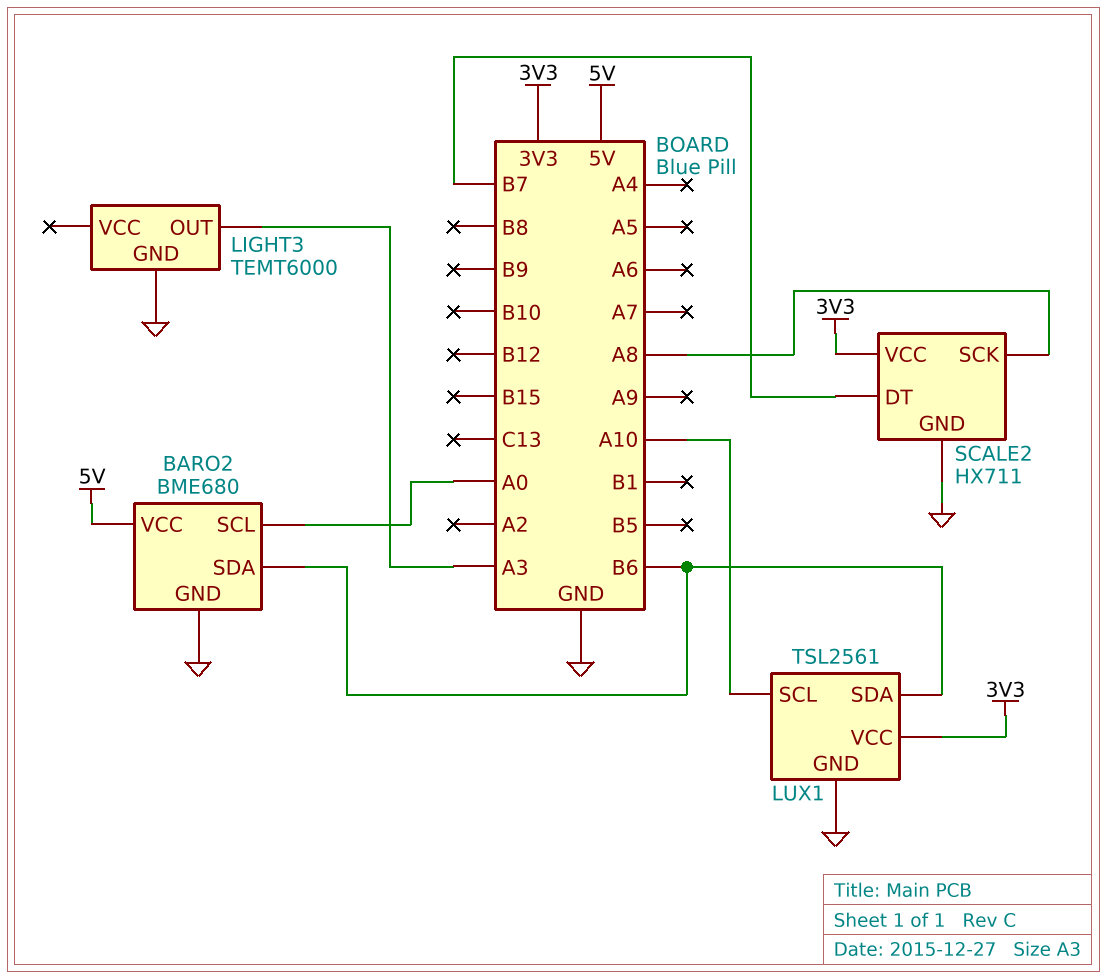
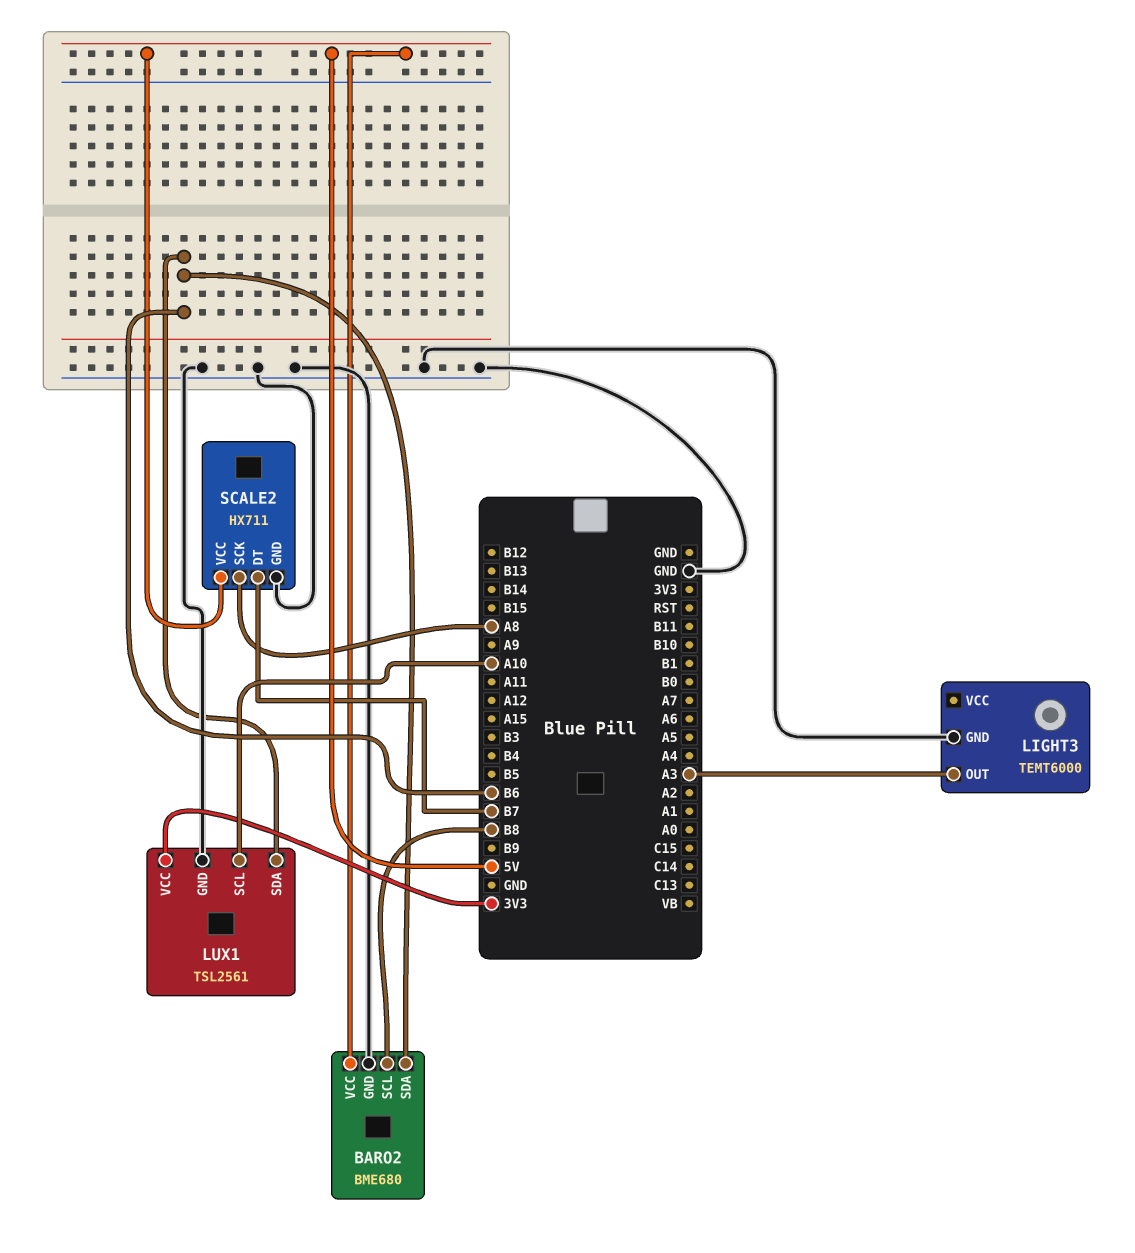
BARO2 pin SCL: A0 -> B8
SCALE2 pin VCC: 3V3 -> 5V

